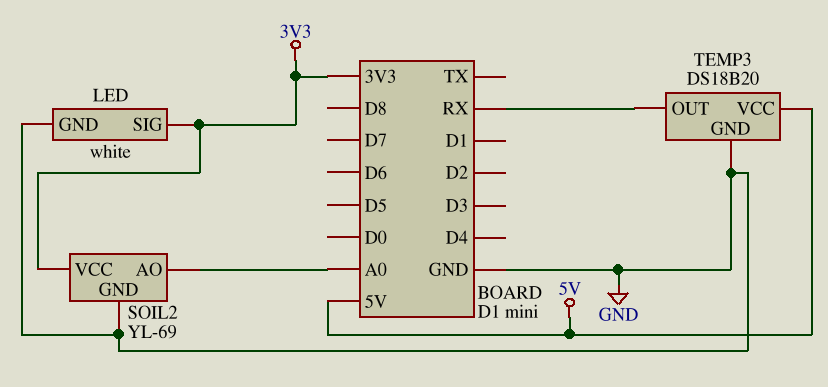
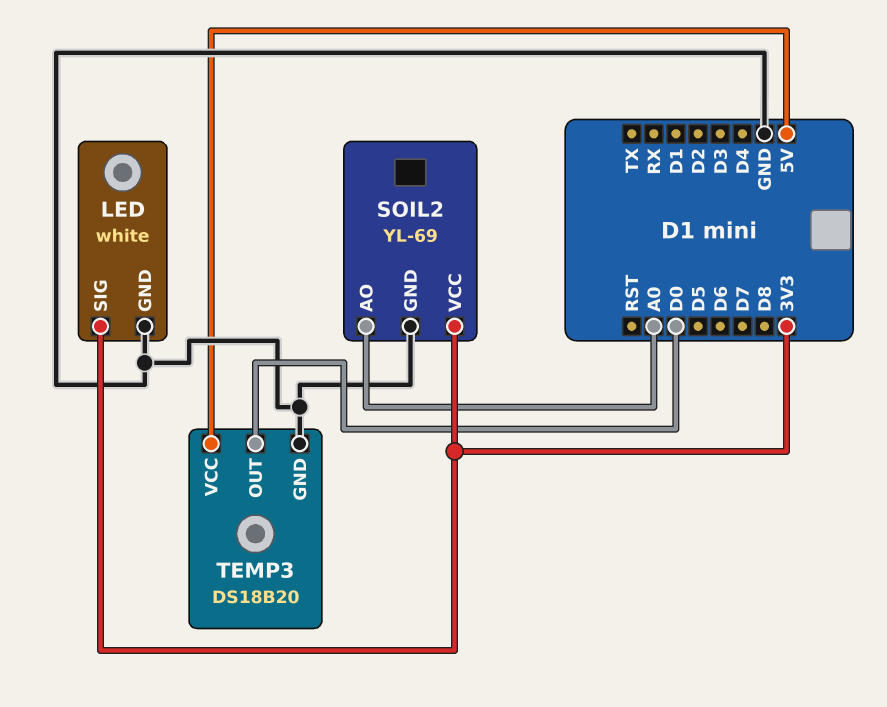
TEMP3 pin OUT: RX -> D0

